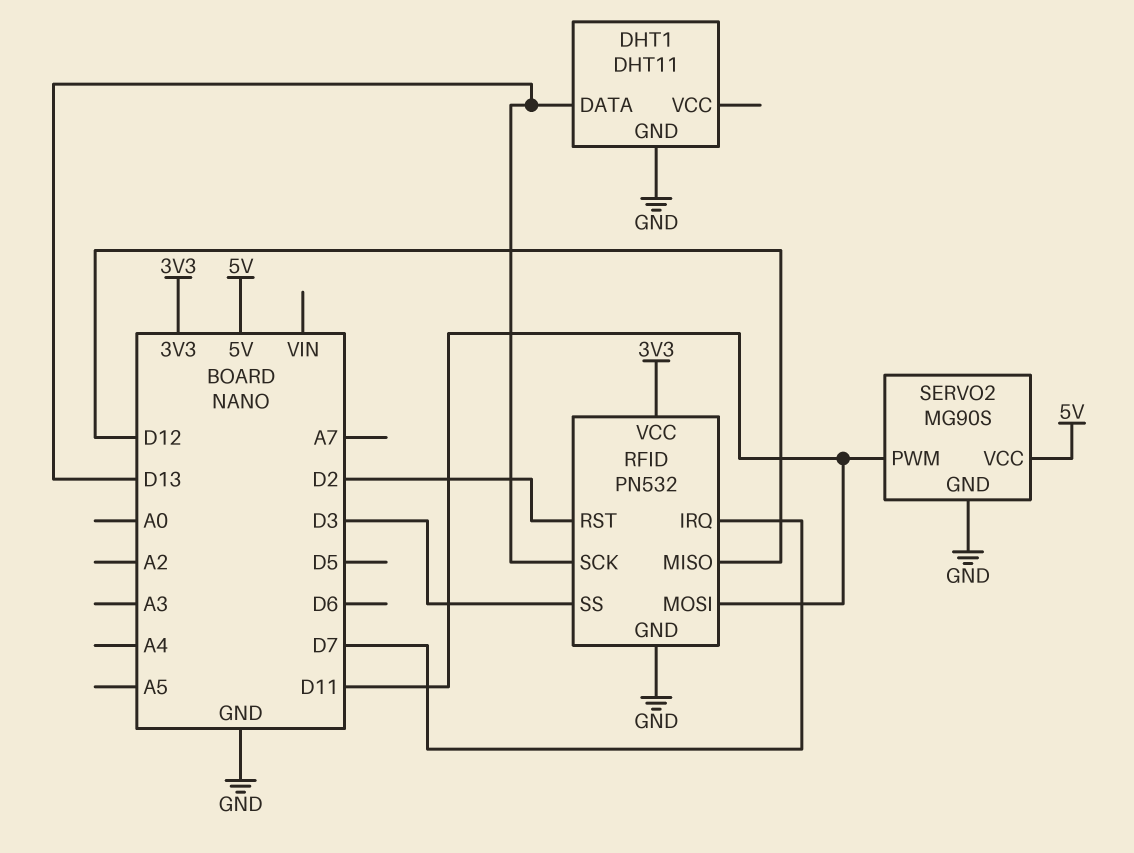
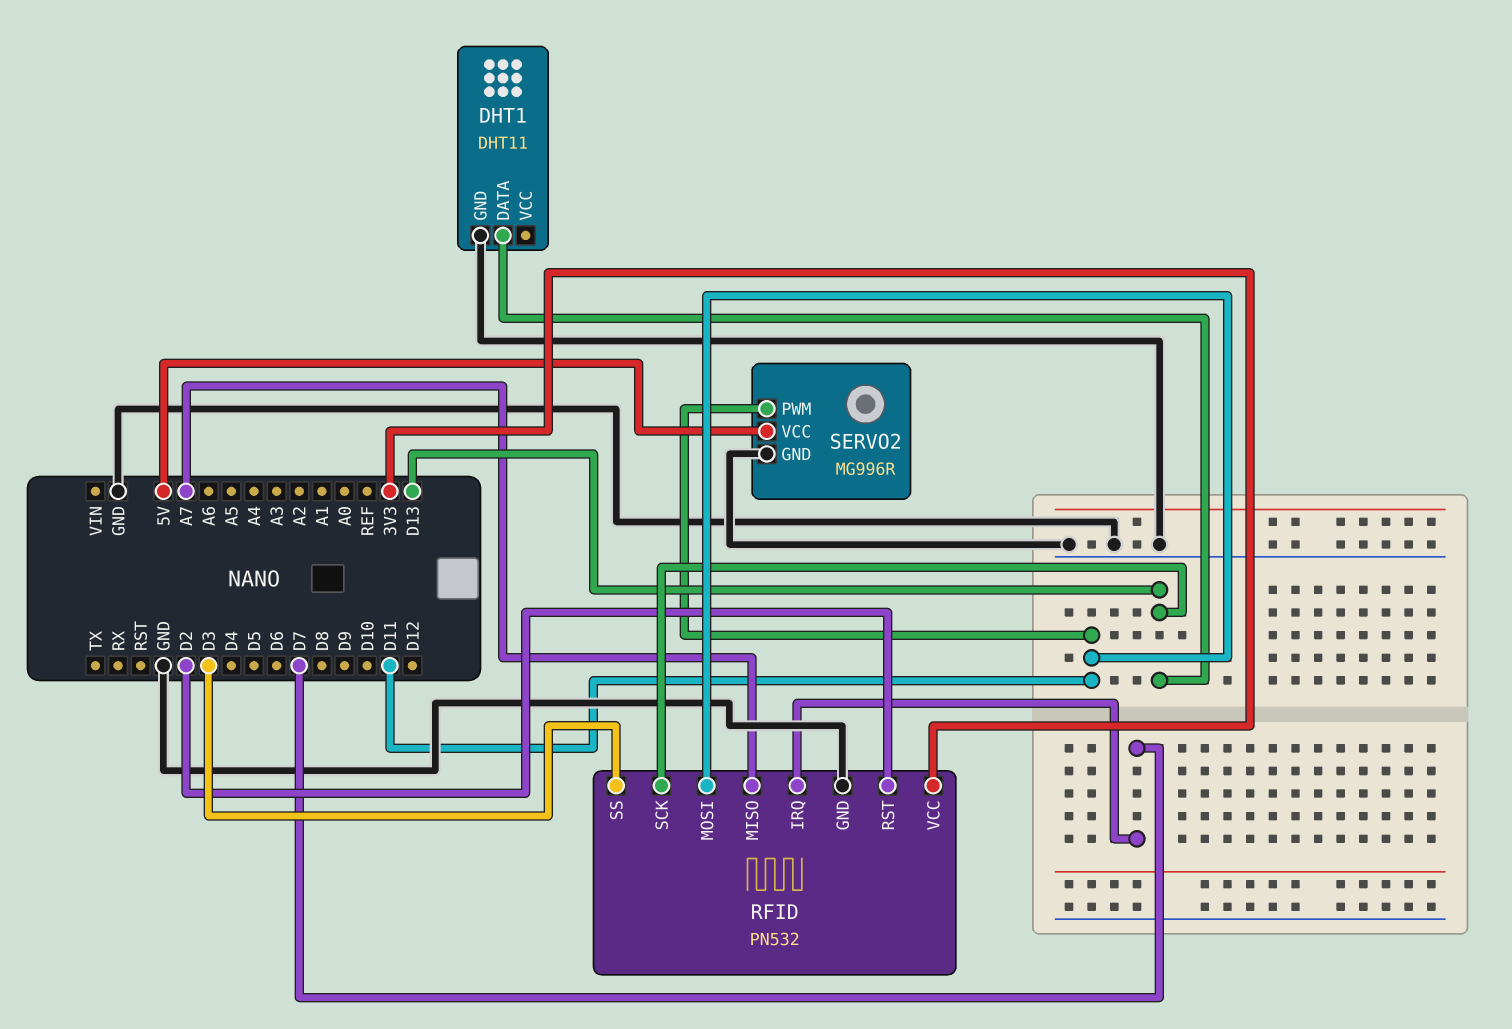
RFID pin MISO: D12 -> A7
SERVO2: MG90S -> MG996R

